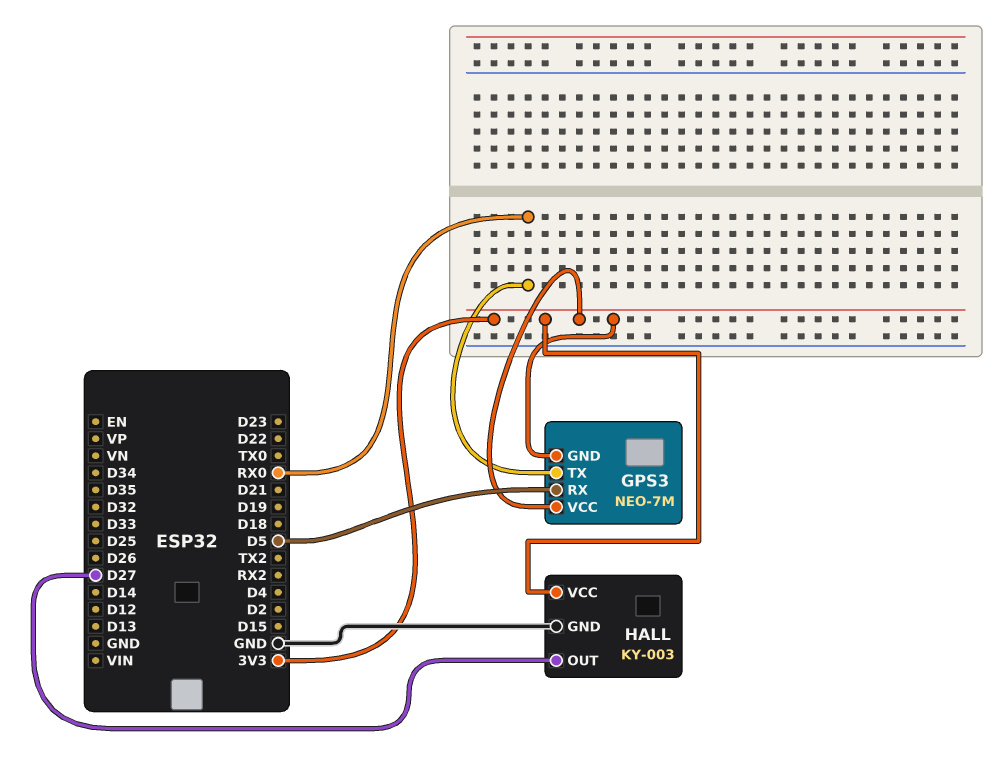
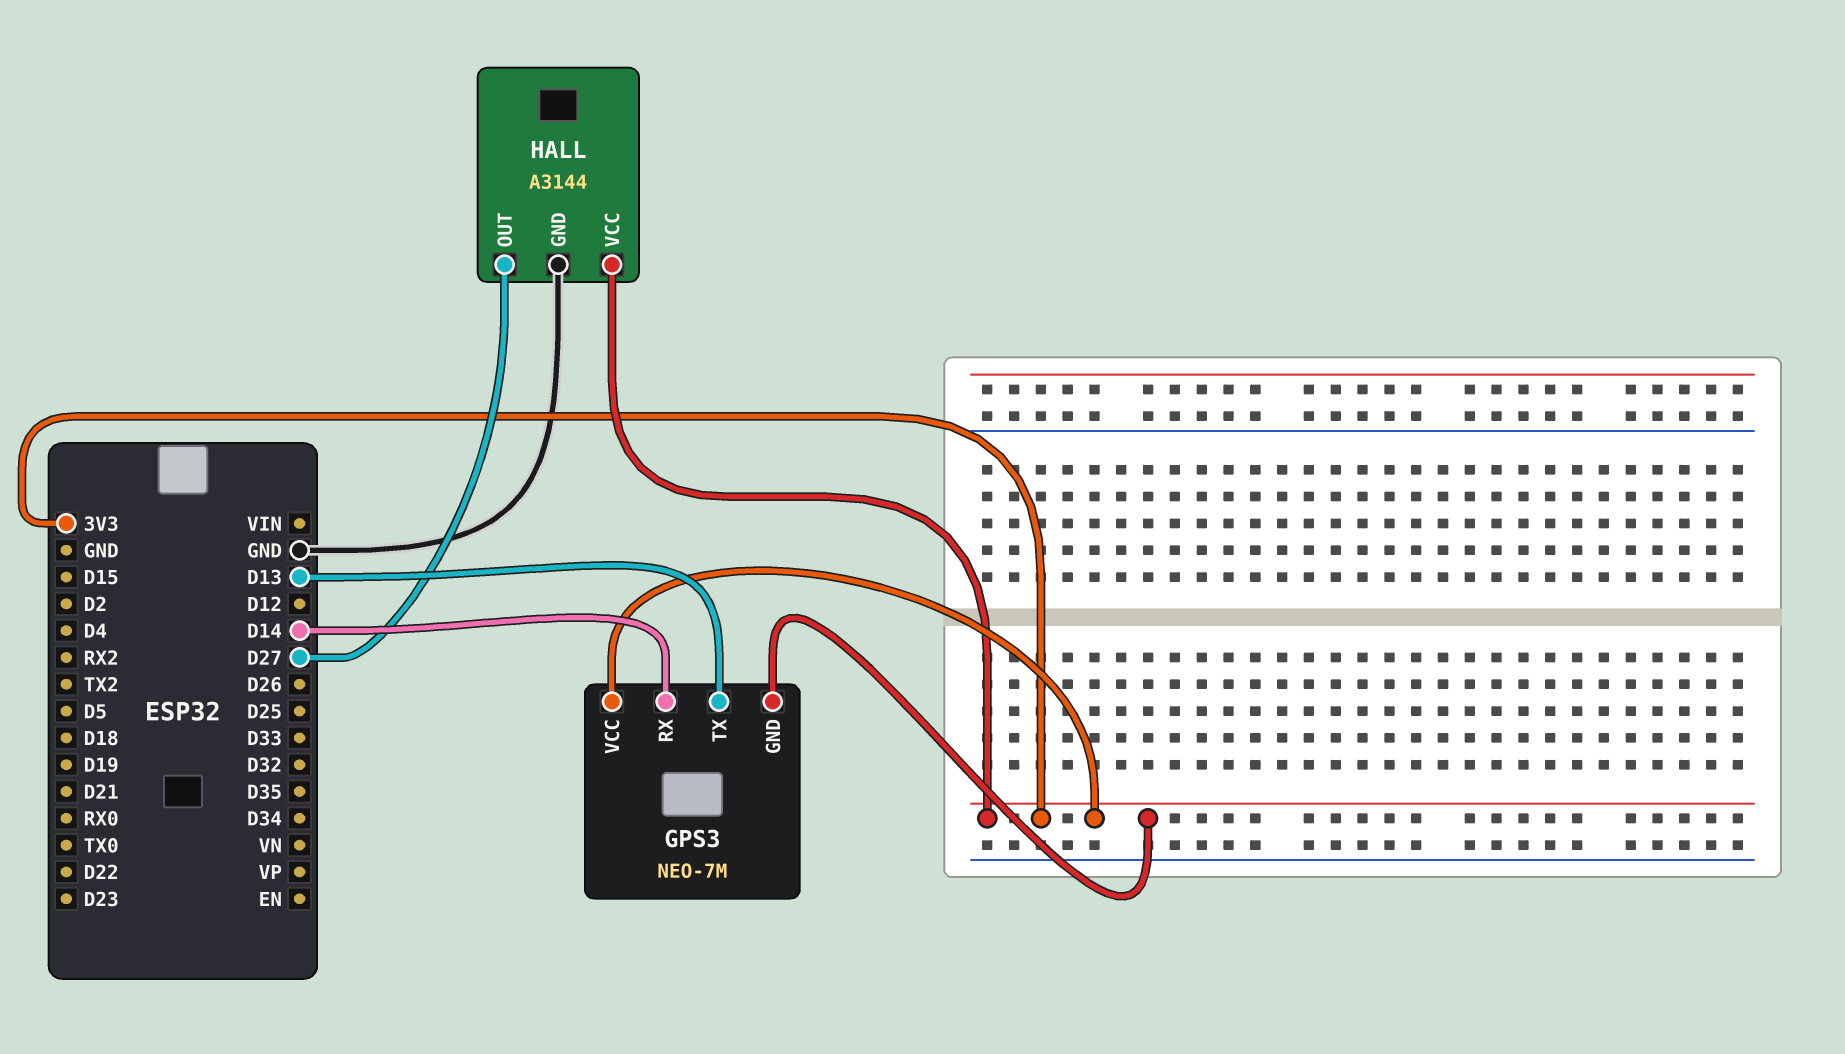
GPS3 pin RX: D5 -> D14
GPS3 pin TX: RX0 -> D13
HALL: KY-003 -> A3144

